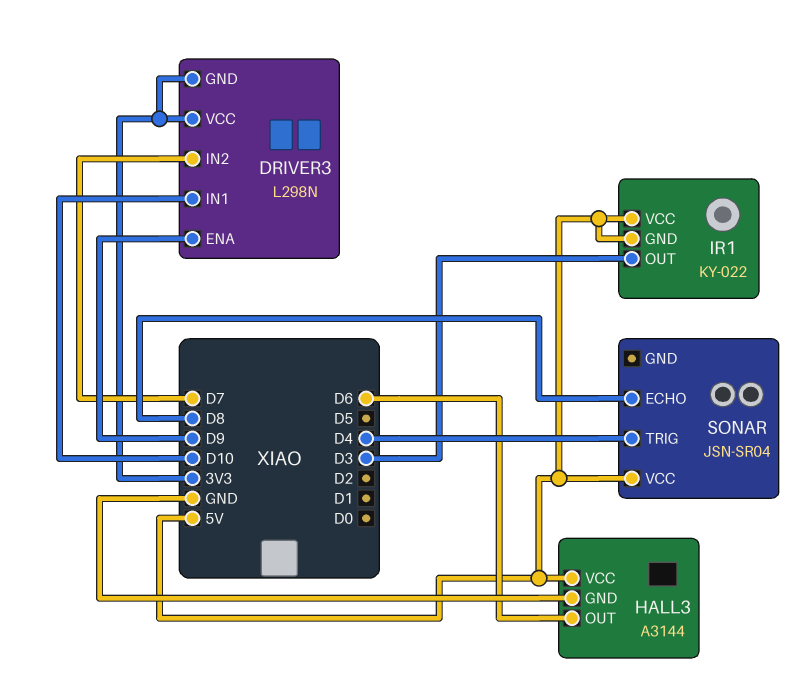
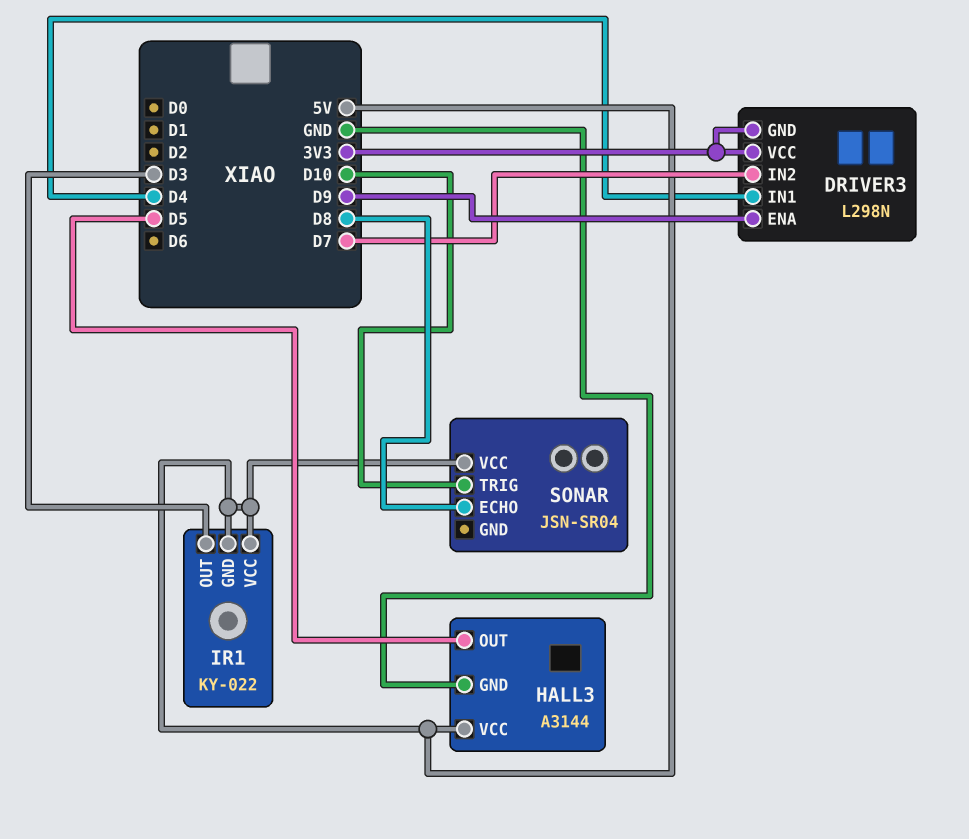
DRIVER3 pin IN1: D10 -> D4
HALL3 pin OUT: D6 -> D5
SONAR pin TRIG: D4 -> D10

